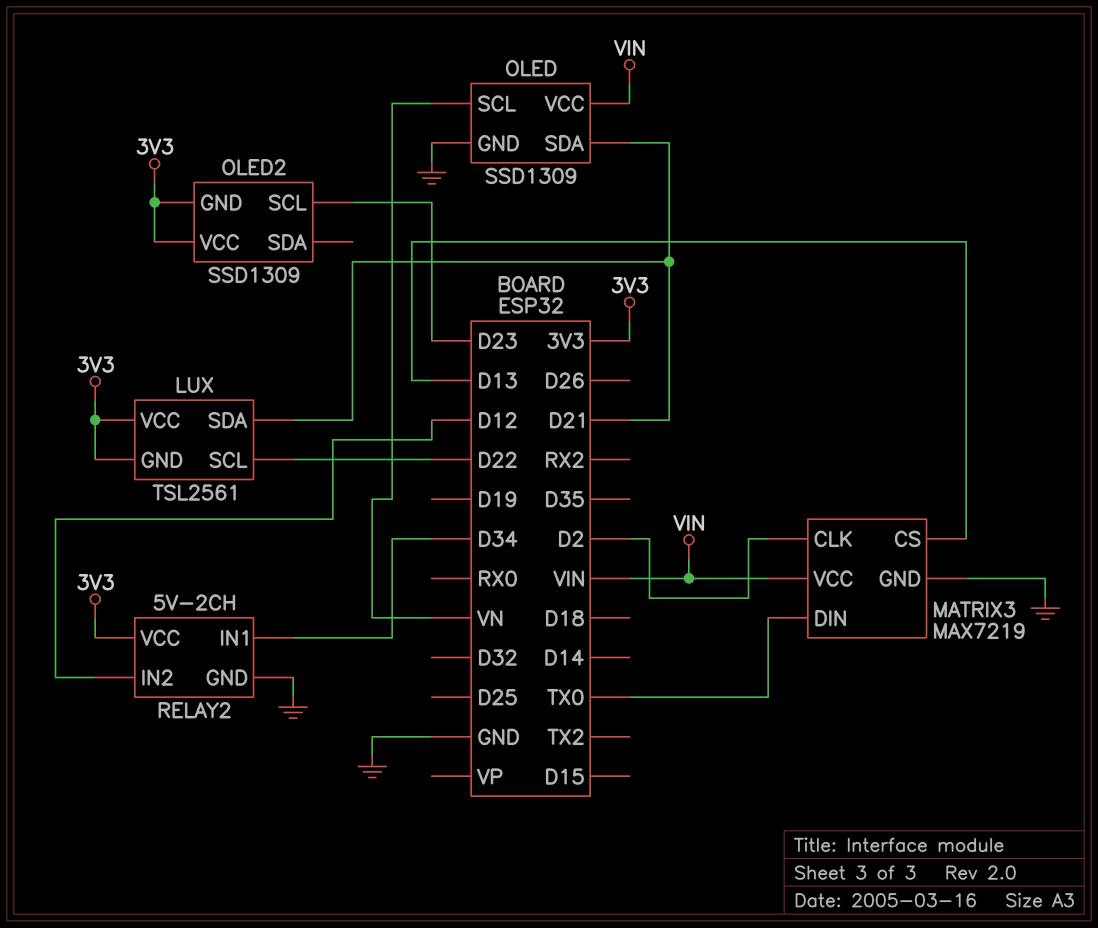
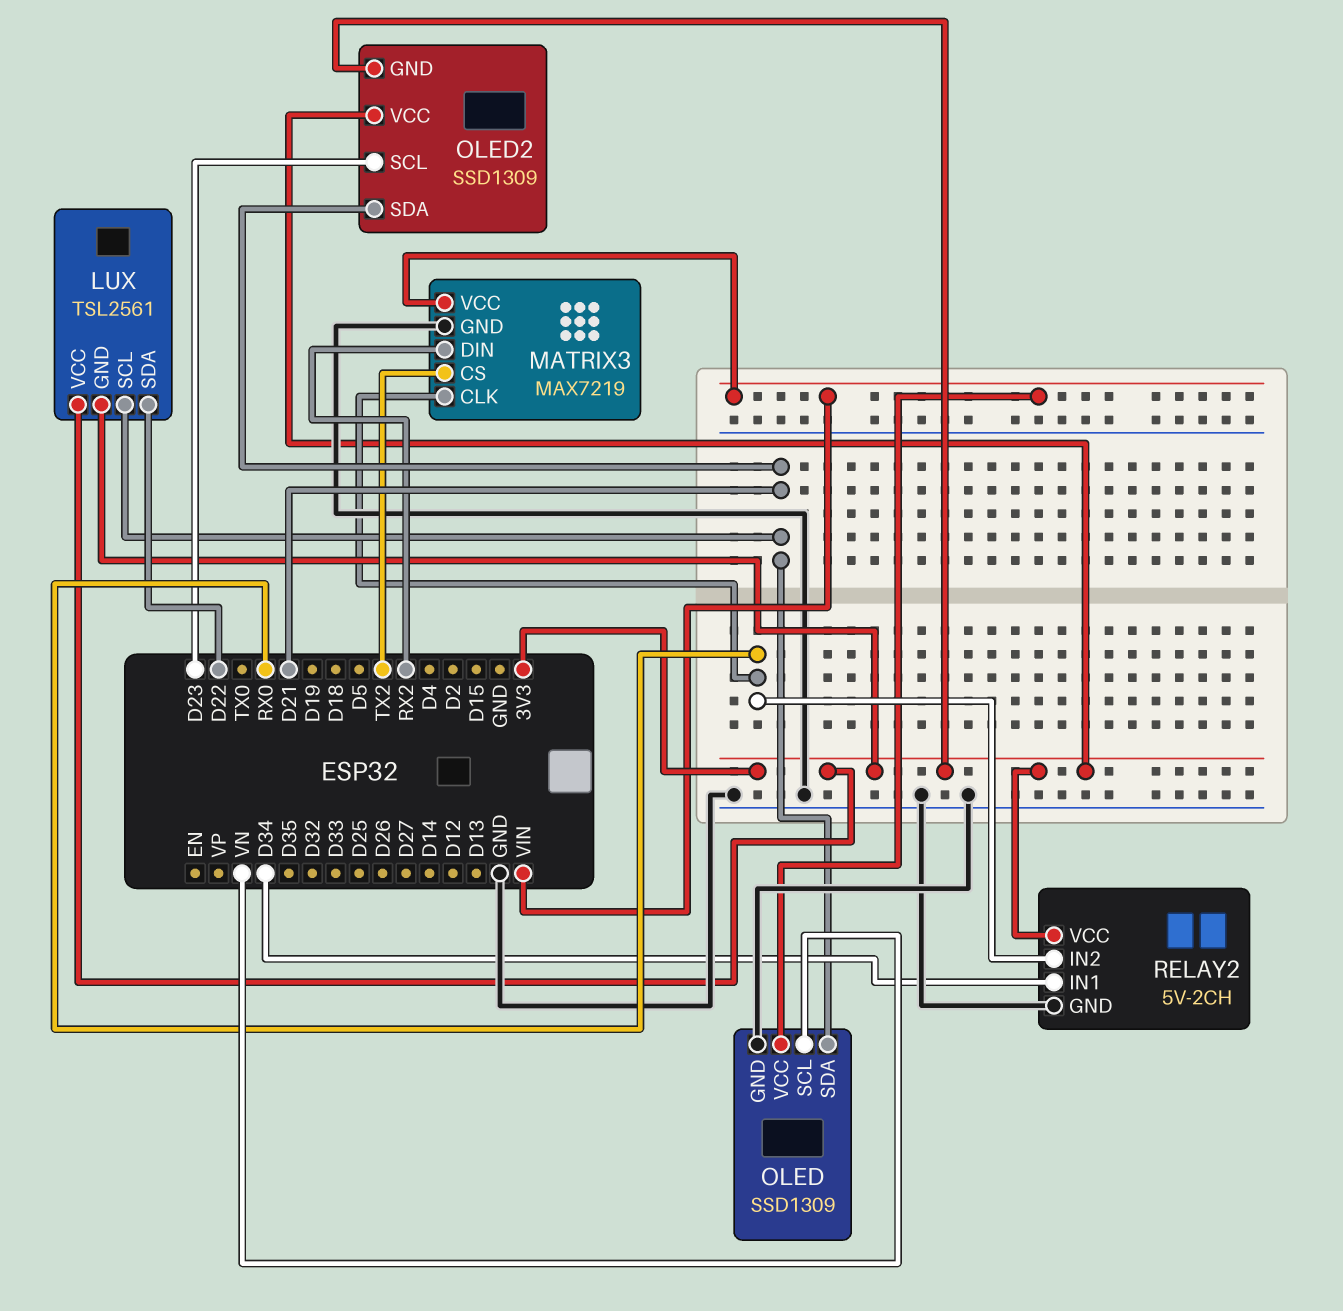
LUX pin SCL: D22 -> D21
LUX pin SDA: D21 -> D22
MATRIX3 pin CLK: D2 -> RX0
MATRIX3 pin CS: D13 -> TX2
MATRIX3 pin DIN: TX0 -> RX2
OLED2 pin SDA: none -> D21
RELAY2 pin IN2: D12 -> RX0

